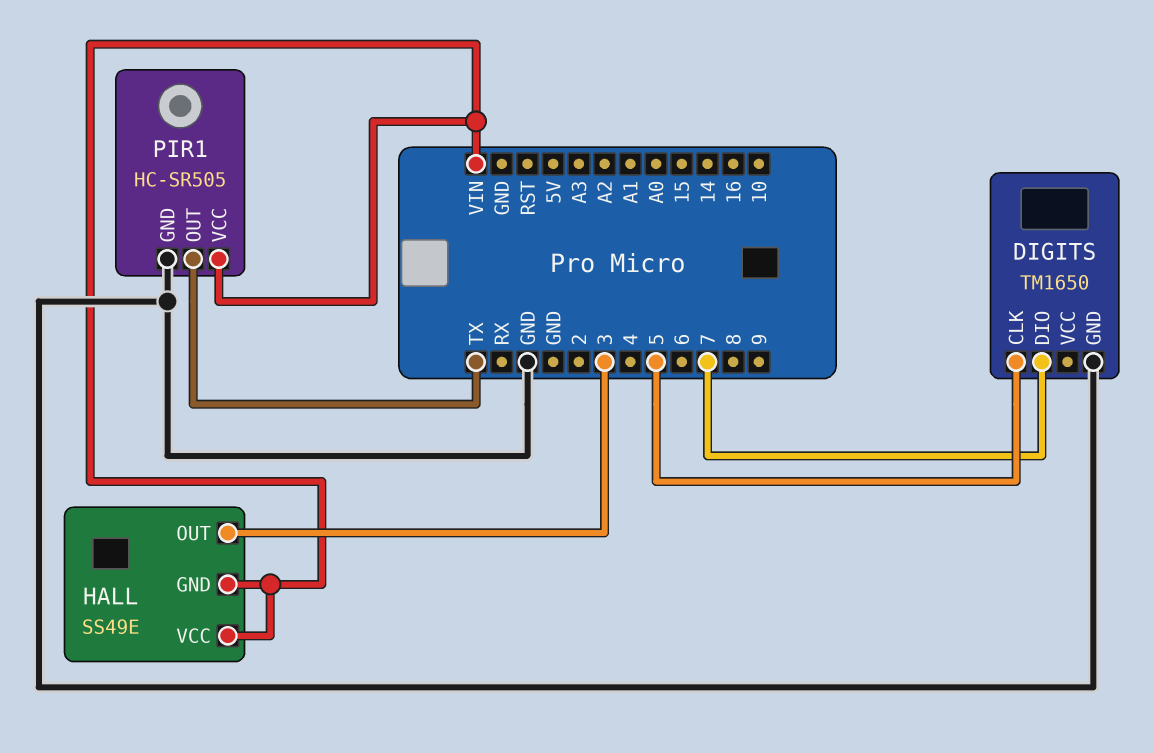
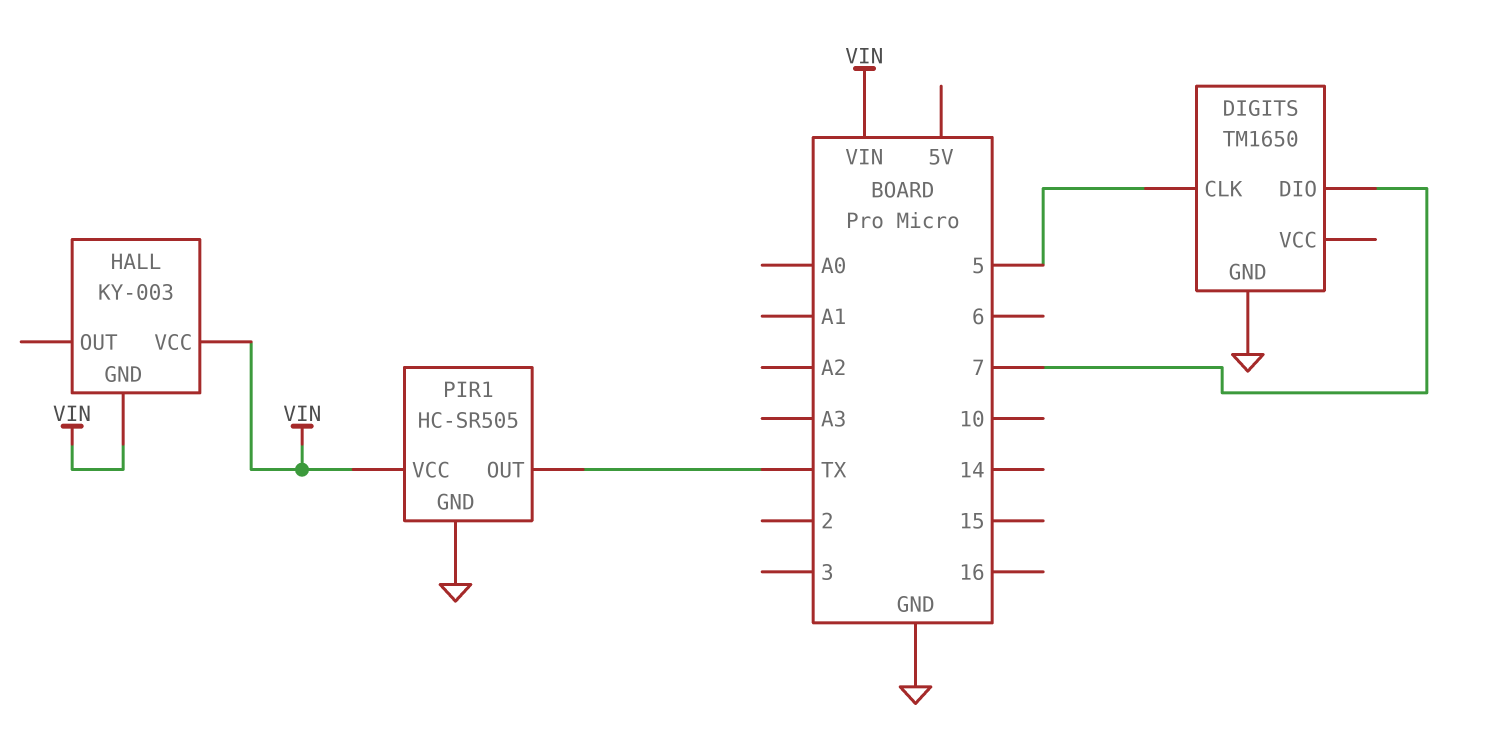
HALL: SS49E -> KY-003
HALL pin OUT: 3 -> none

